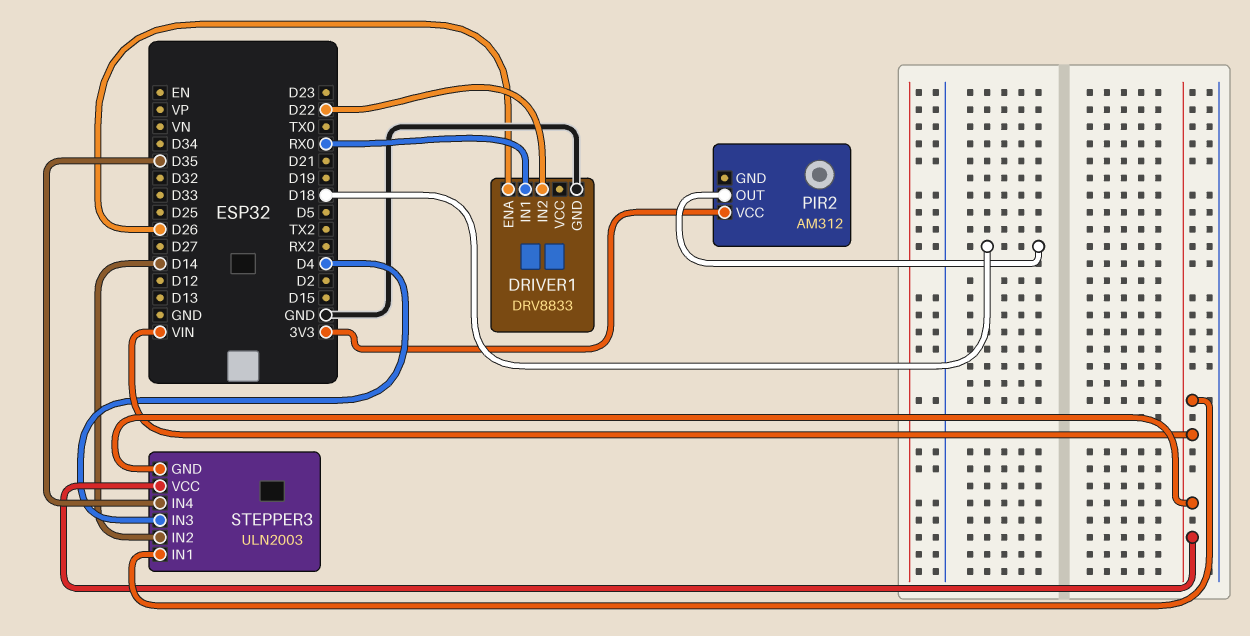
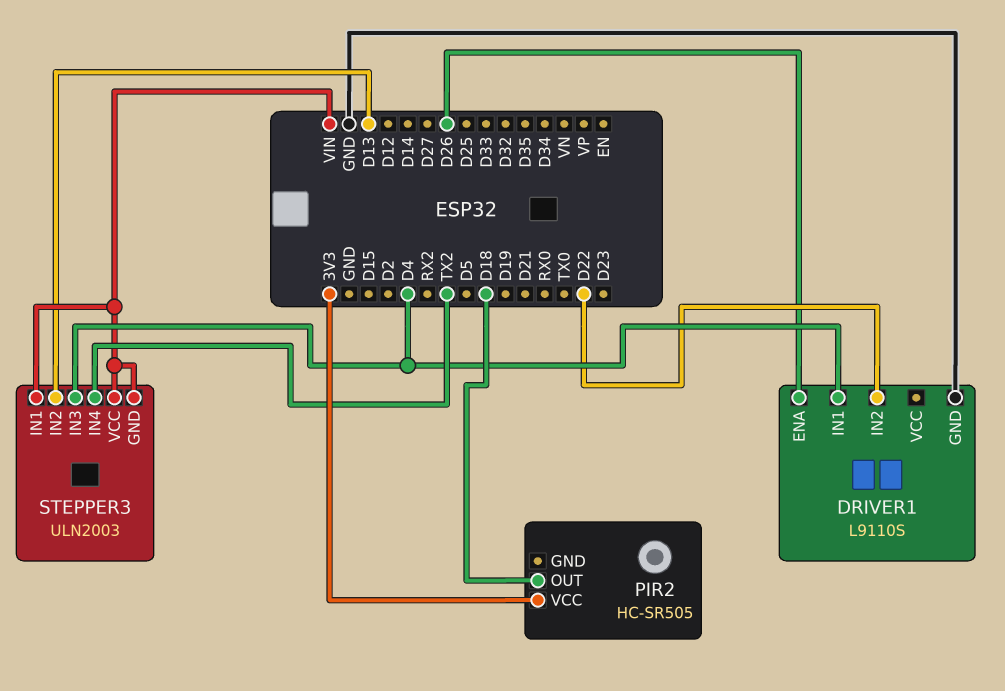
DRIVER1: DRV8833 -> L9110S
DRIVER1 pin IN1: RX0 -> D4
PIR2: AM312 -> HC-SR505
STEPPER3 pin IN2: D14 -> D13
STEPPER3 pin IN4: D35 -> TX2

